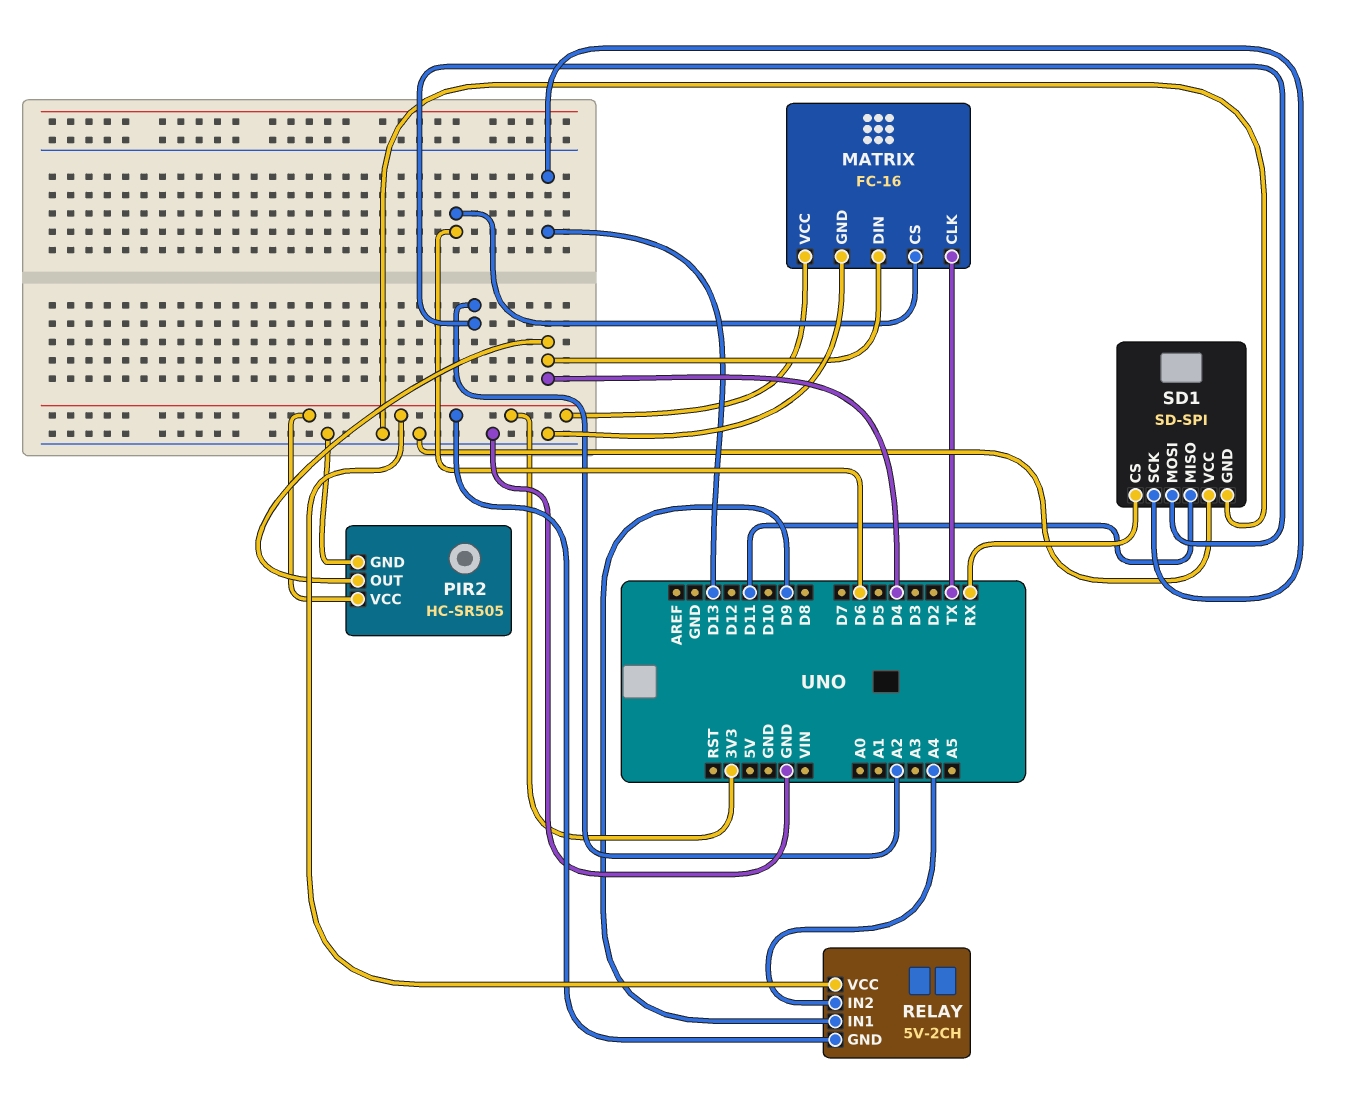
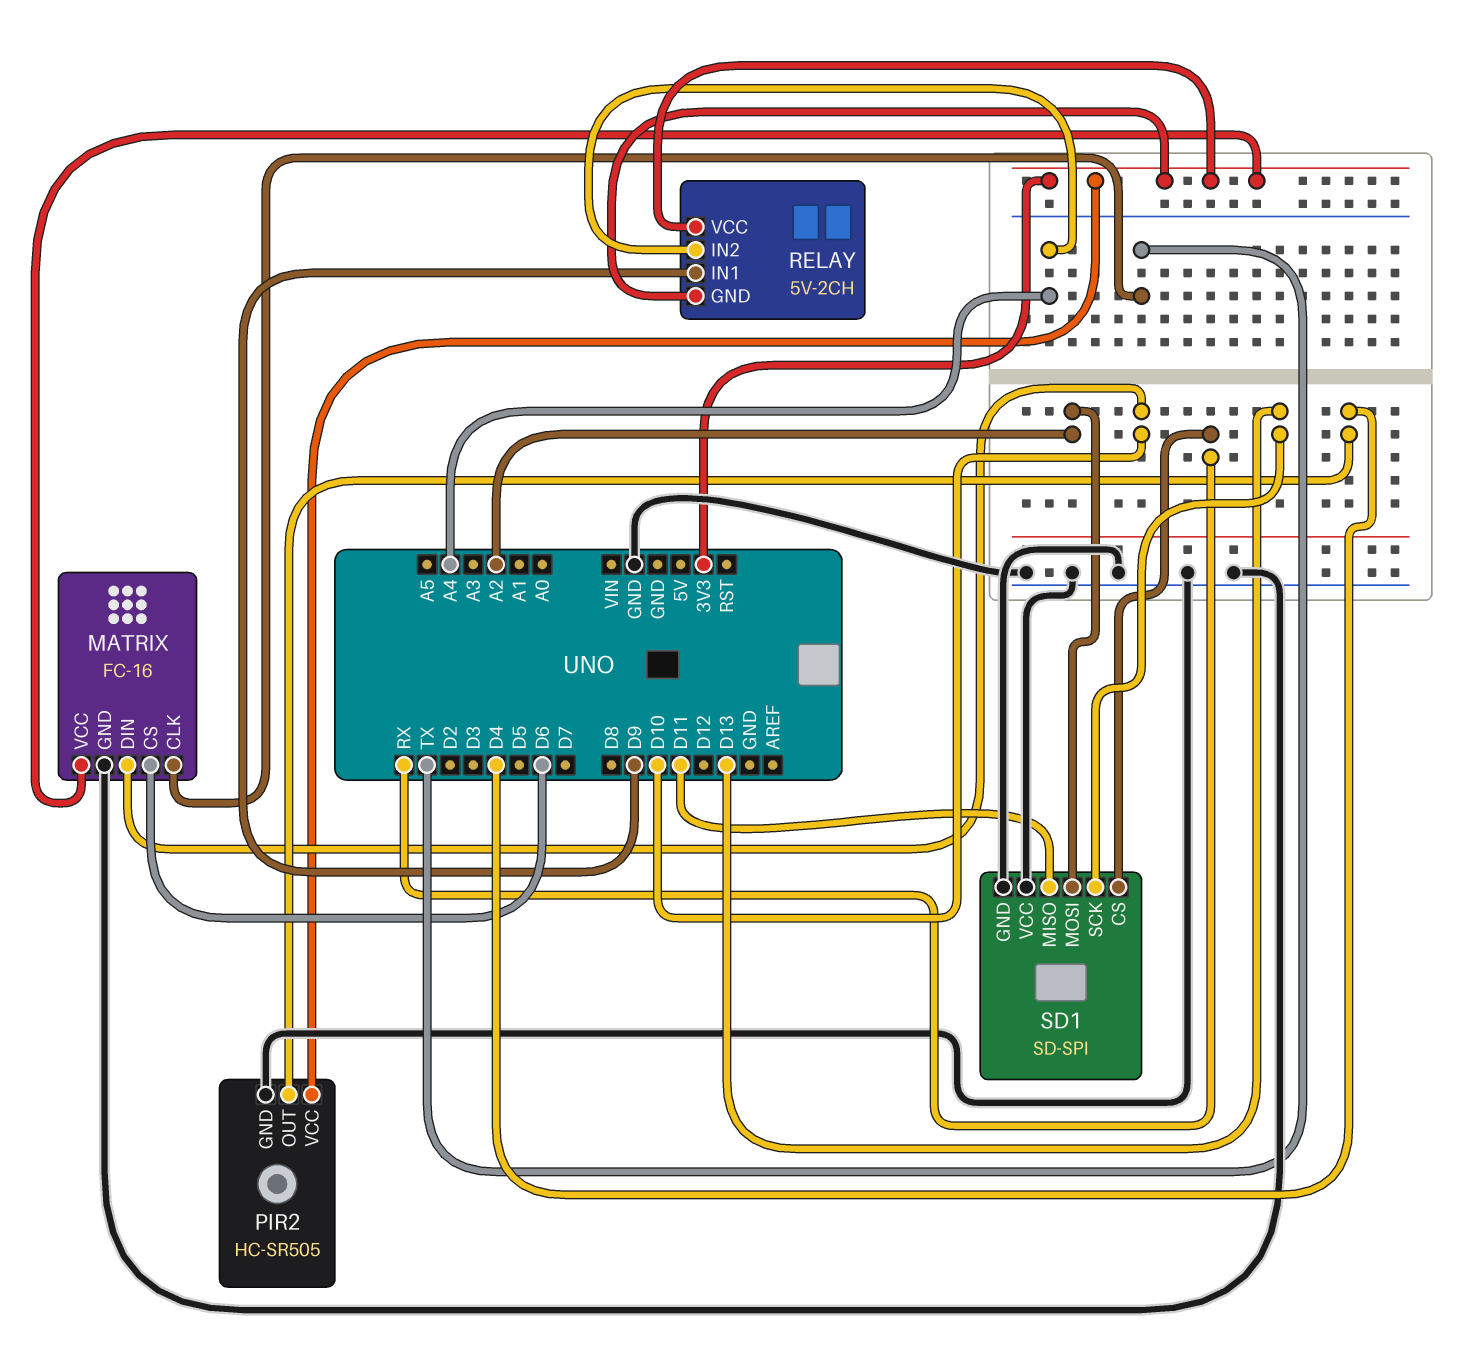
MATRIX pin DIN: D4 -> D10

